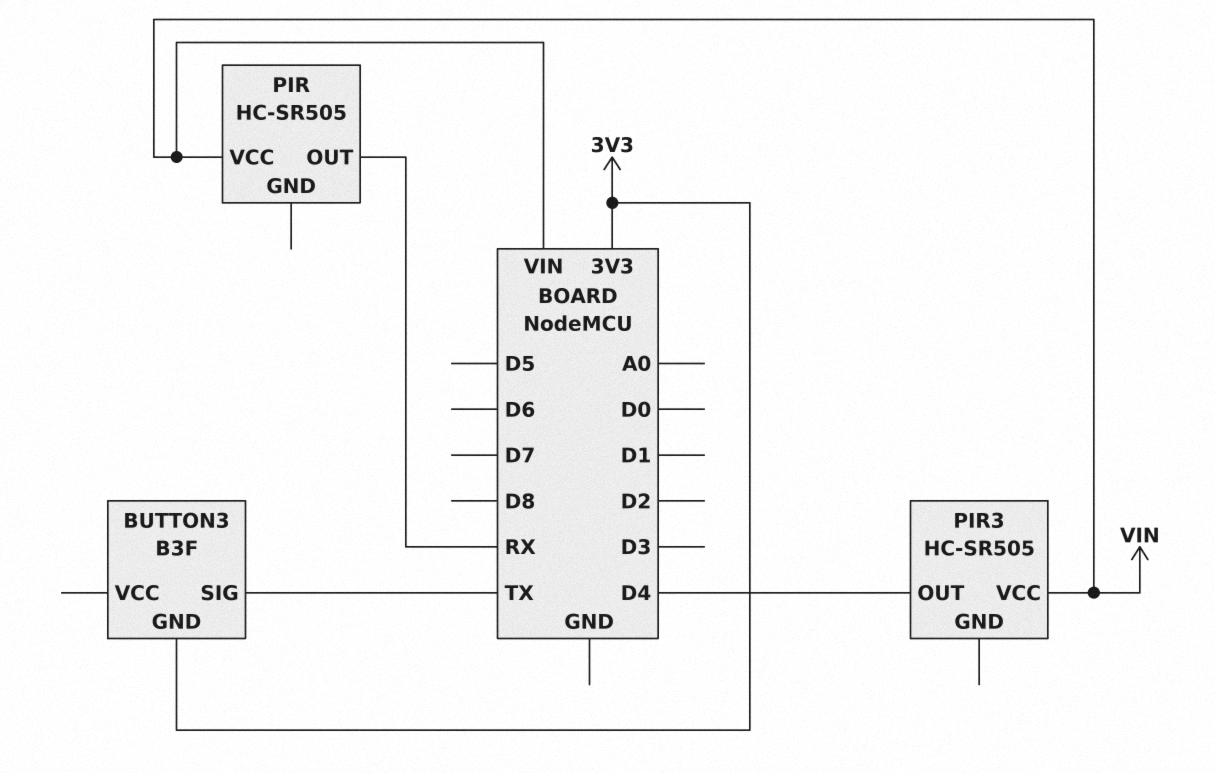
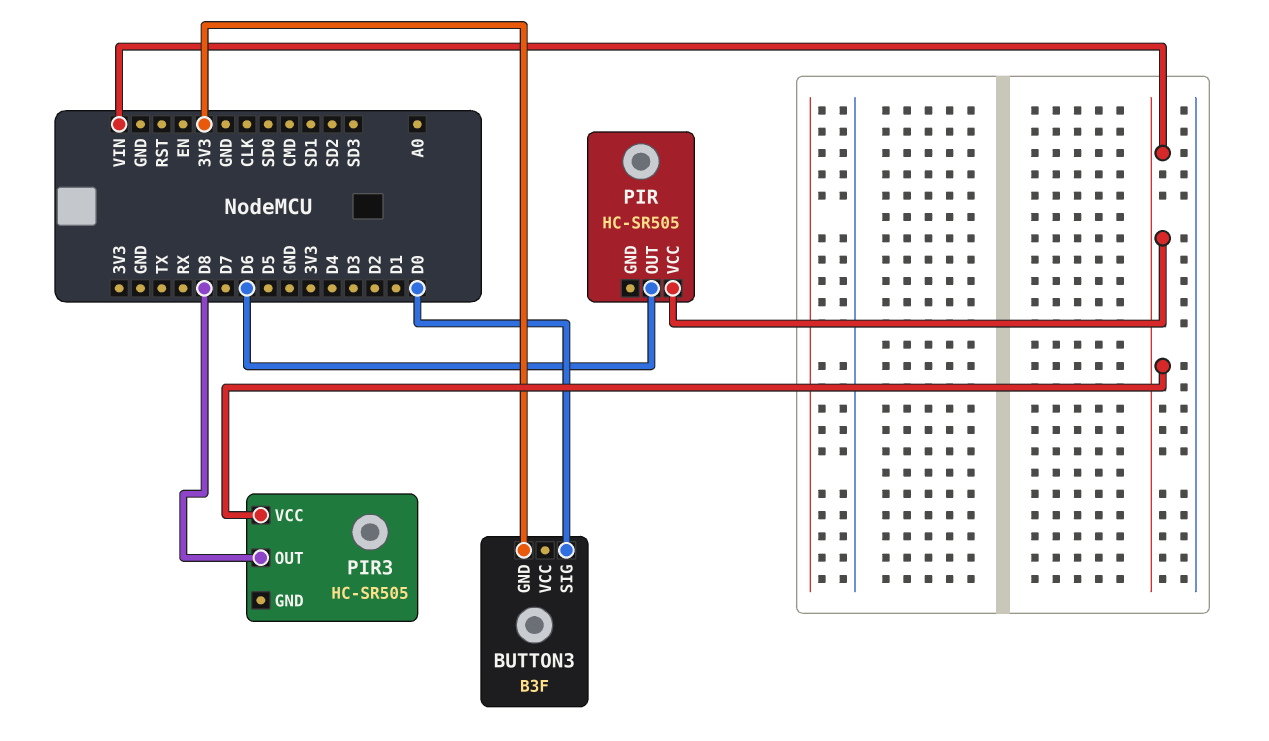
BUTTON3 pin SIG: TX -> D0
PIR pin OUT: RX -> D6
PIR3 pin OUT: D4 -> D8

